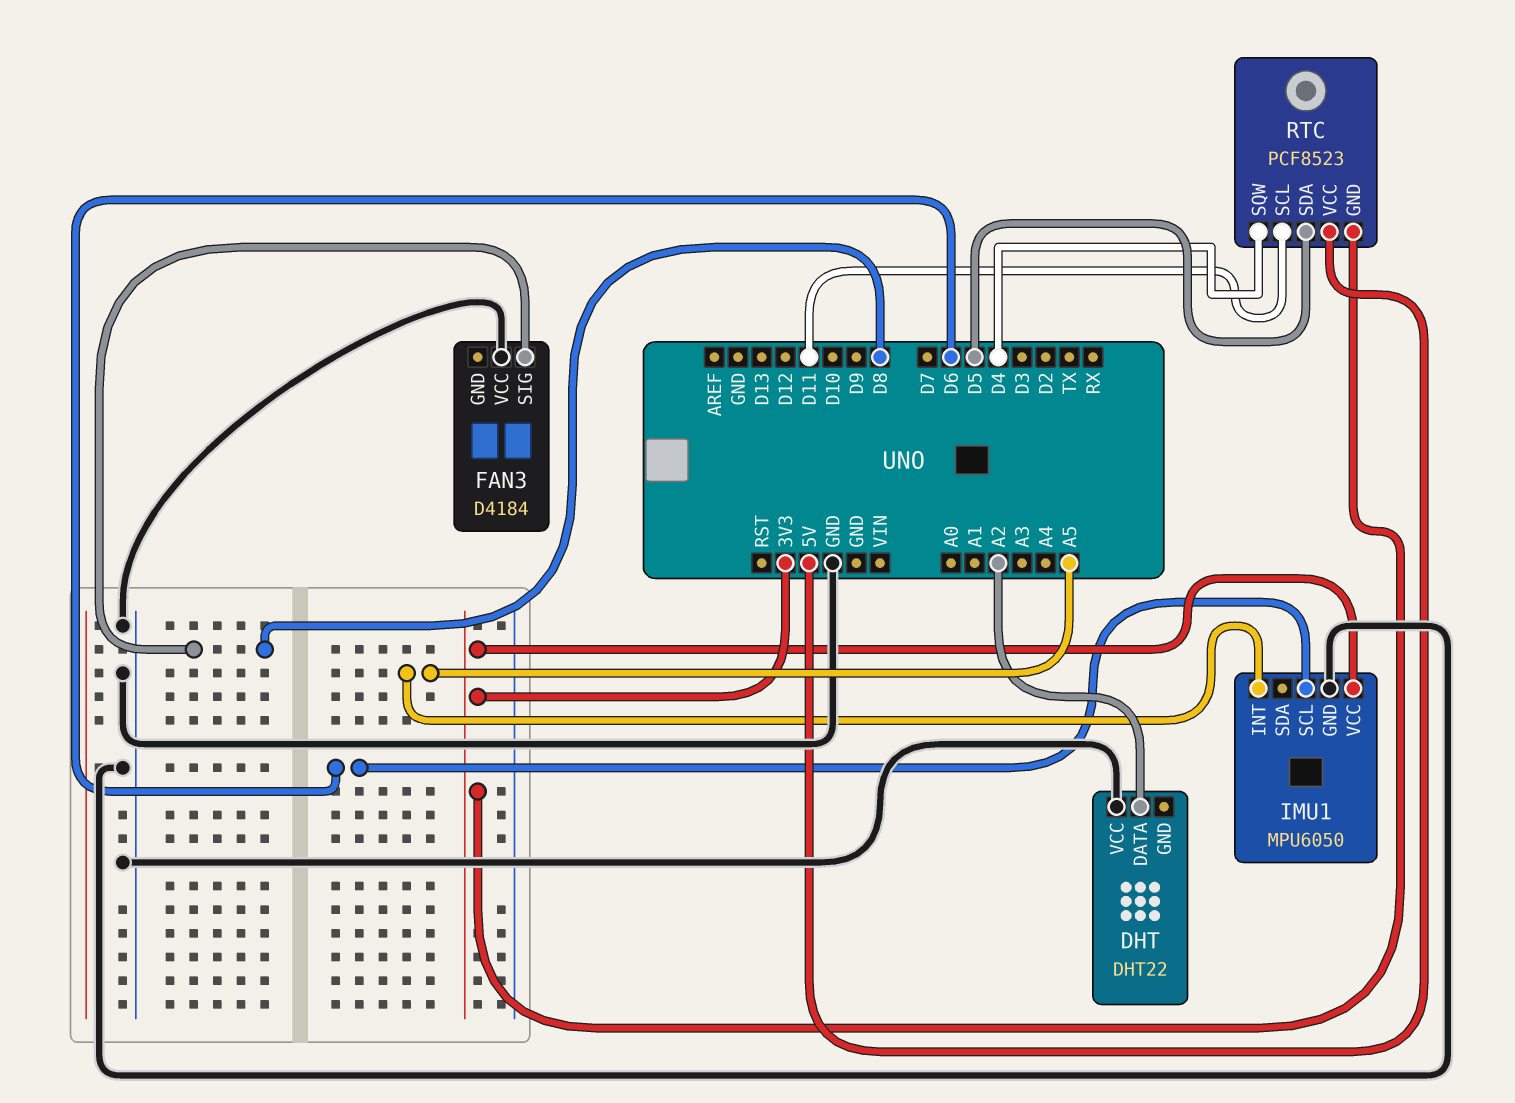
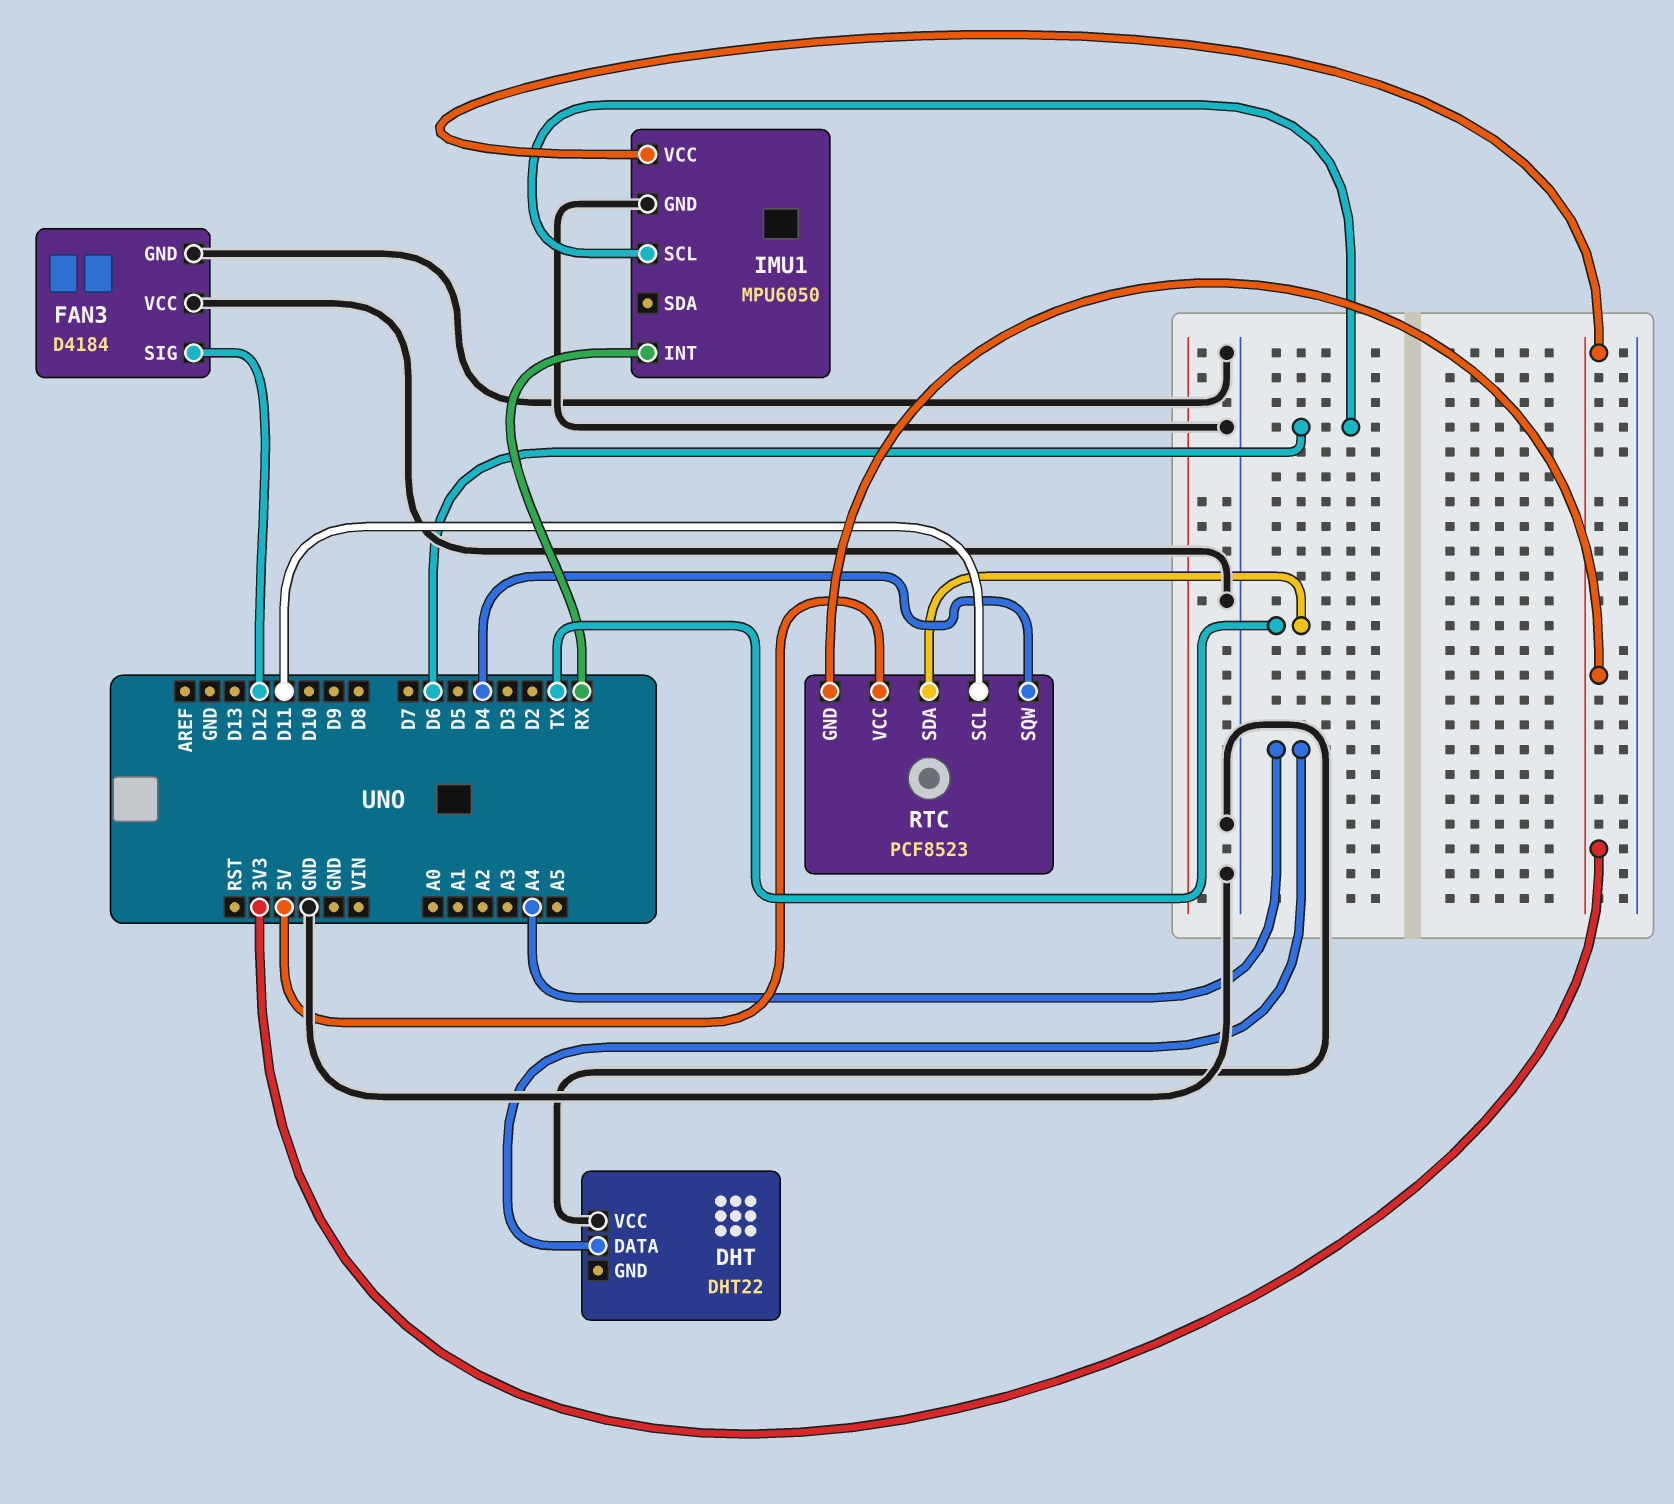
DHT pin DATA: A2 -> A4
FAN3 pin GND: none -> GND
FAN3 pin SIG: D8 -> D12
IMU1 pin INT: A5 -> RX
RTC pin SDA: D5 -> TX

